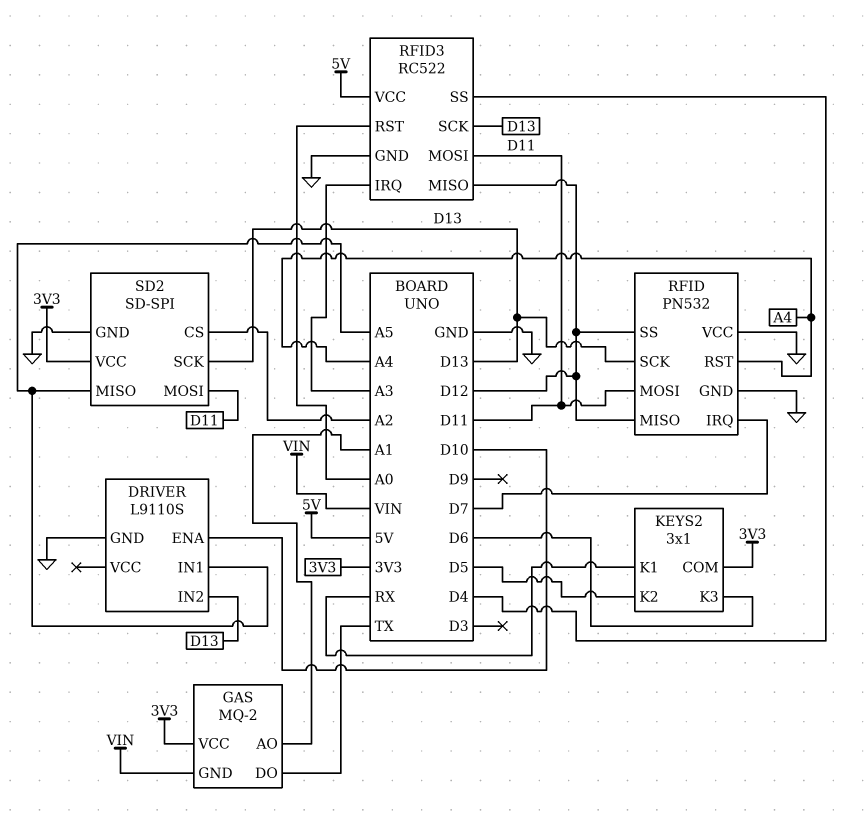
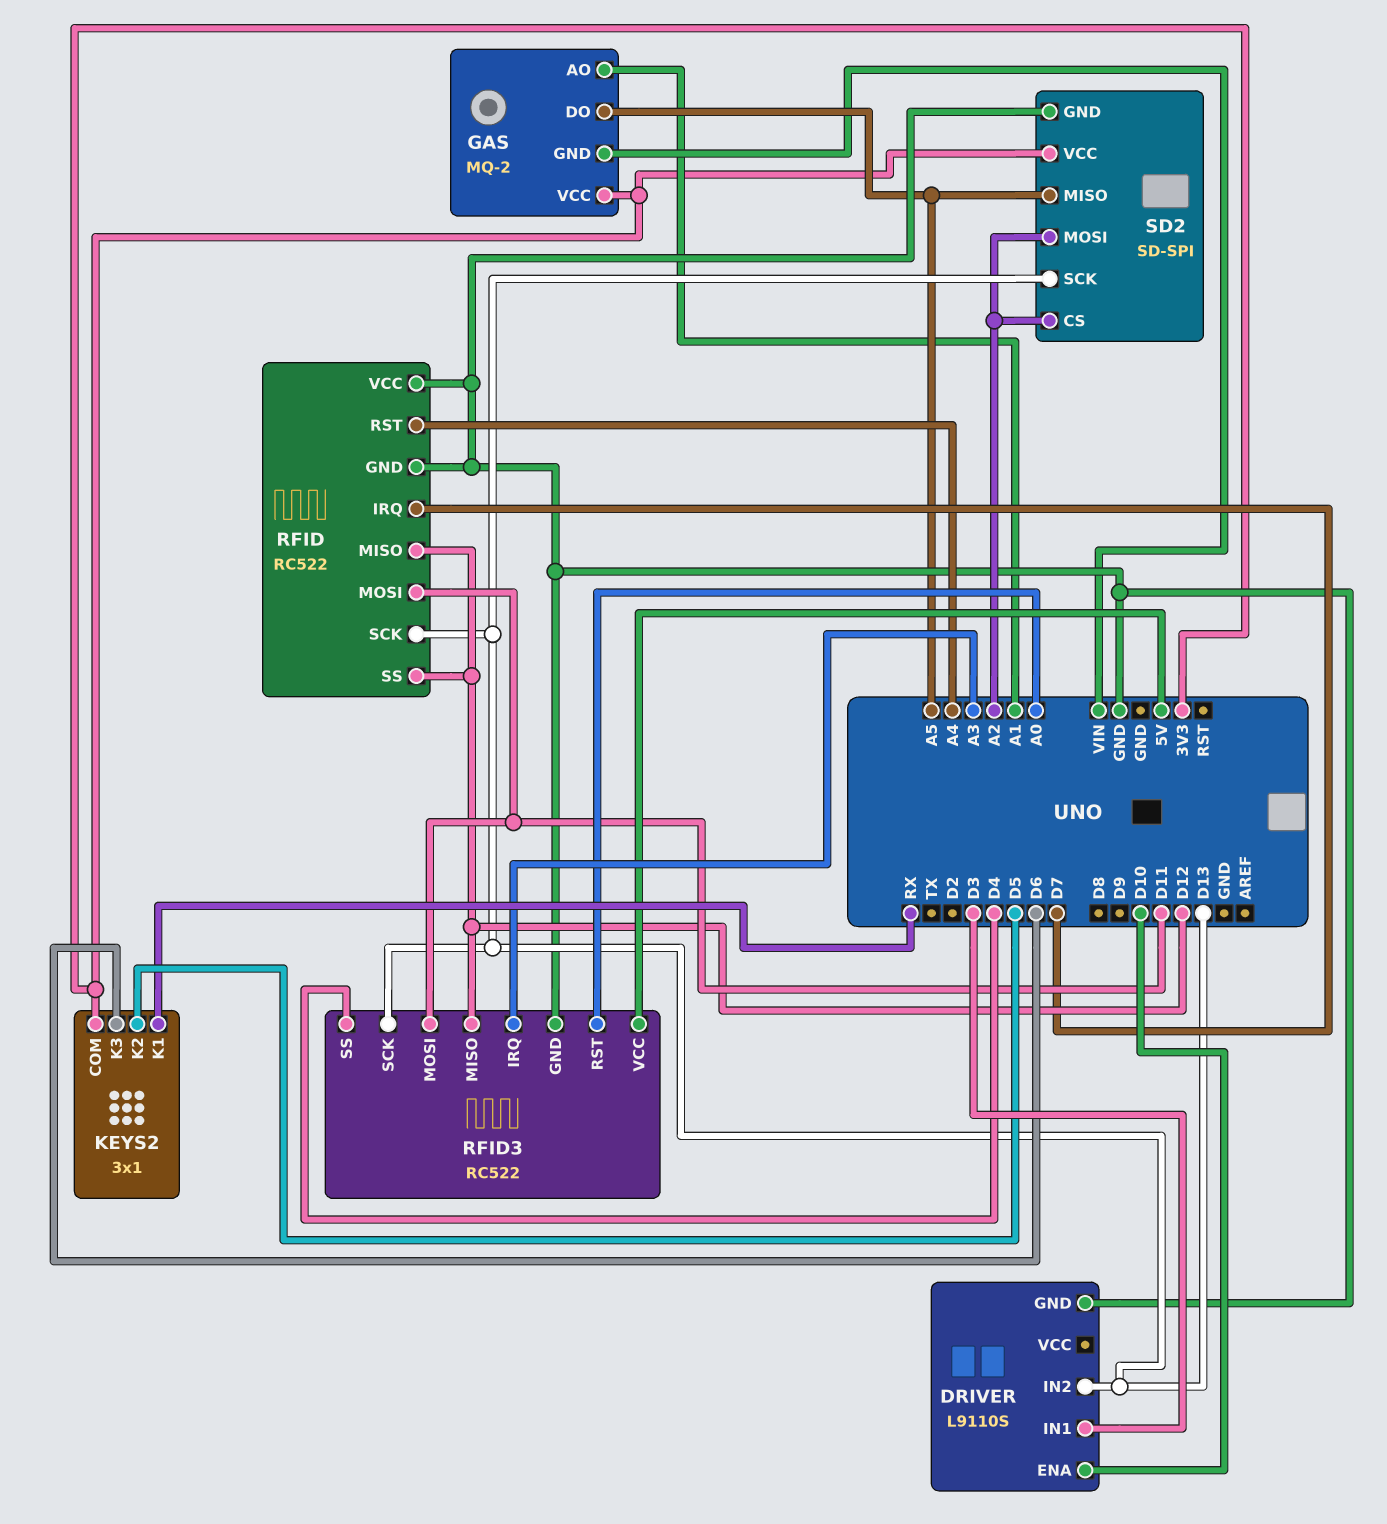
DRIVER pin IN1: A5 -> D3
GAS pin DO: TX -> A5
RFID: PN532 -> RC522
SD2 pin MOSI: D11 -> A2

